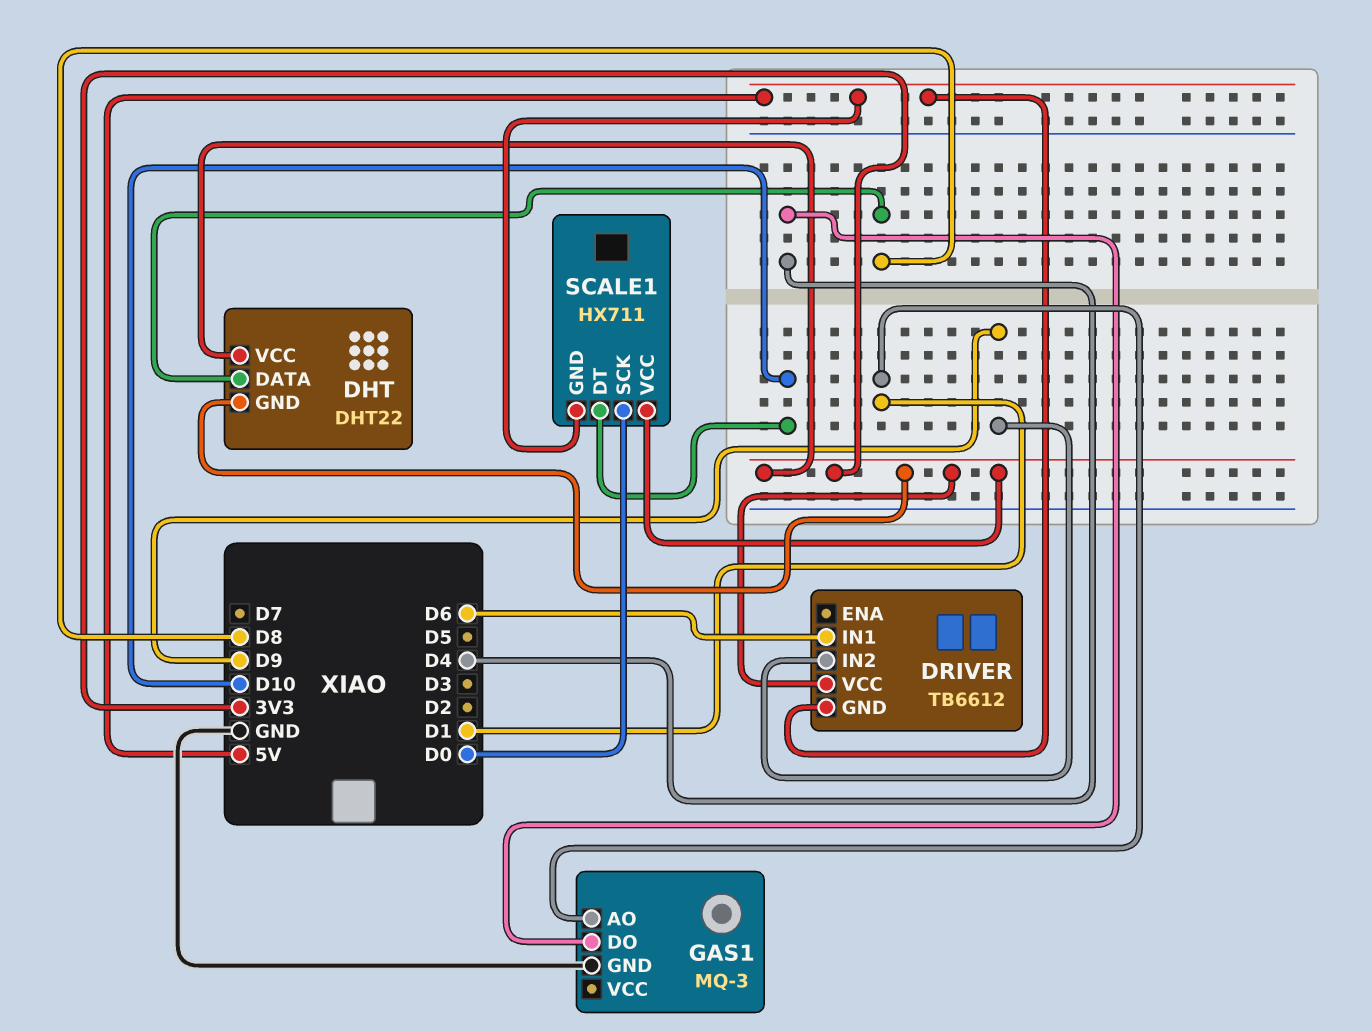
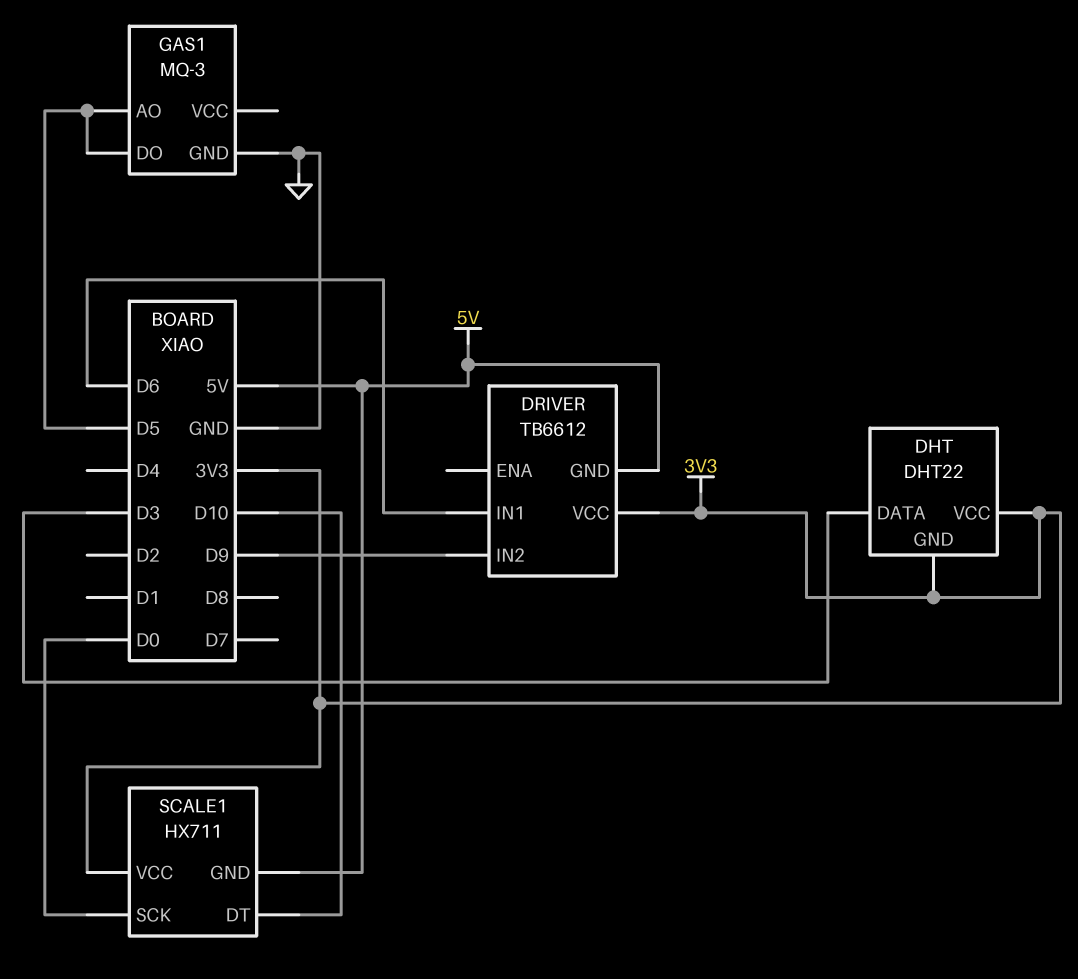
DHT pin DATA: D8 -> D3
GAS1 pin AO: D1 -> D5
GAS1 pin DO: D4 -> D5

